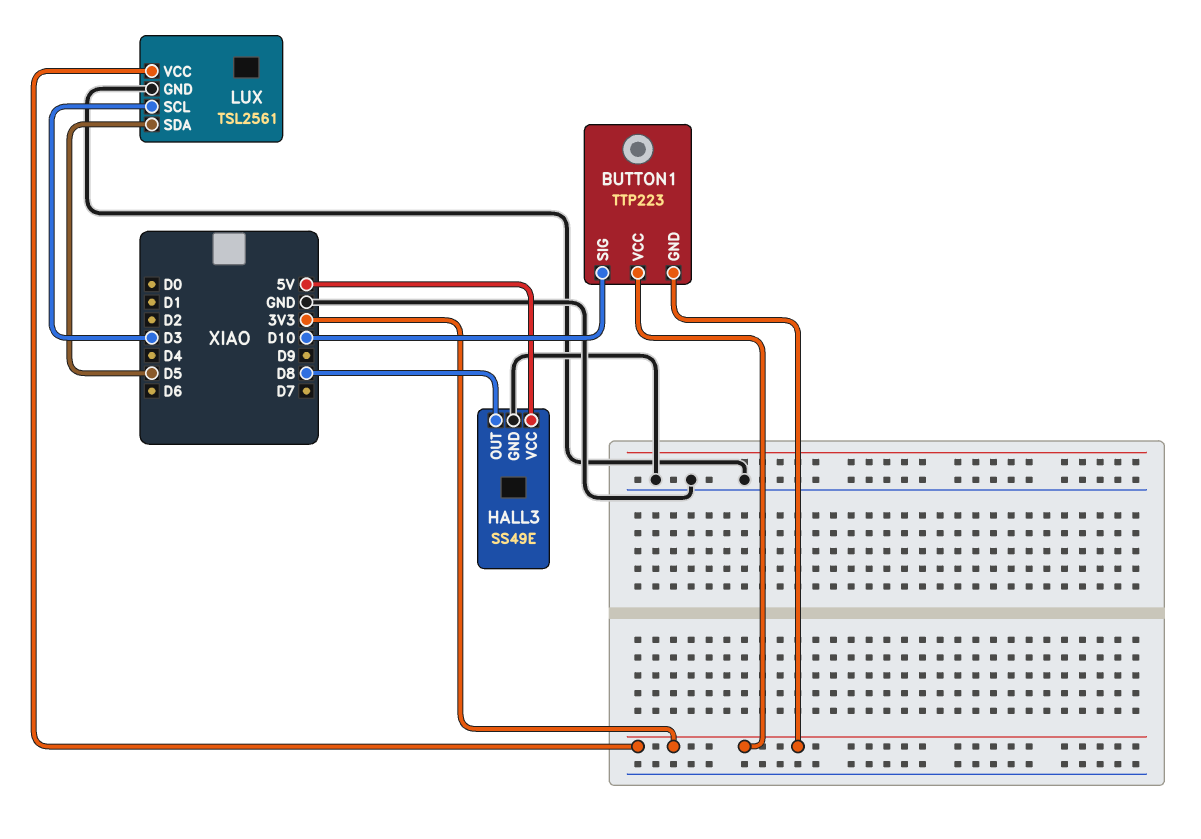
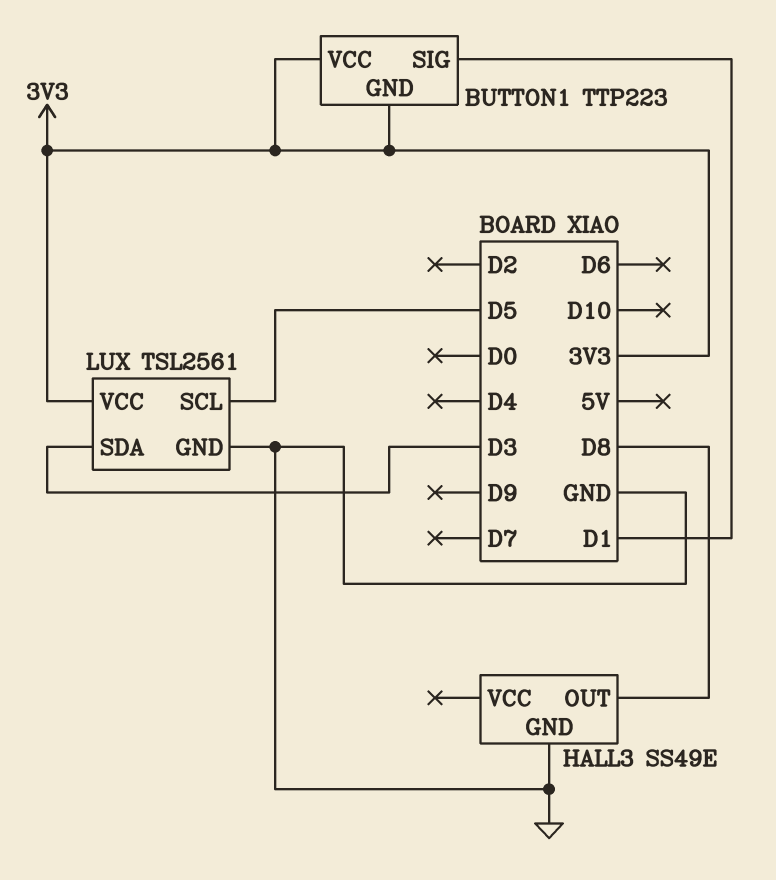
BUTTON1 pin SIG: D10 -> D1
HALL3 pin VCC: 5V -> none
LUX pin SCL: D3 -> D5
LUX pin SDA: D5 -> D3

